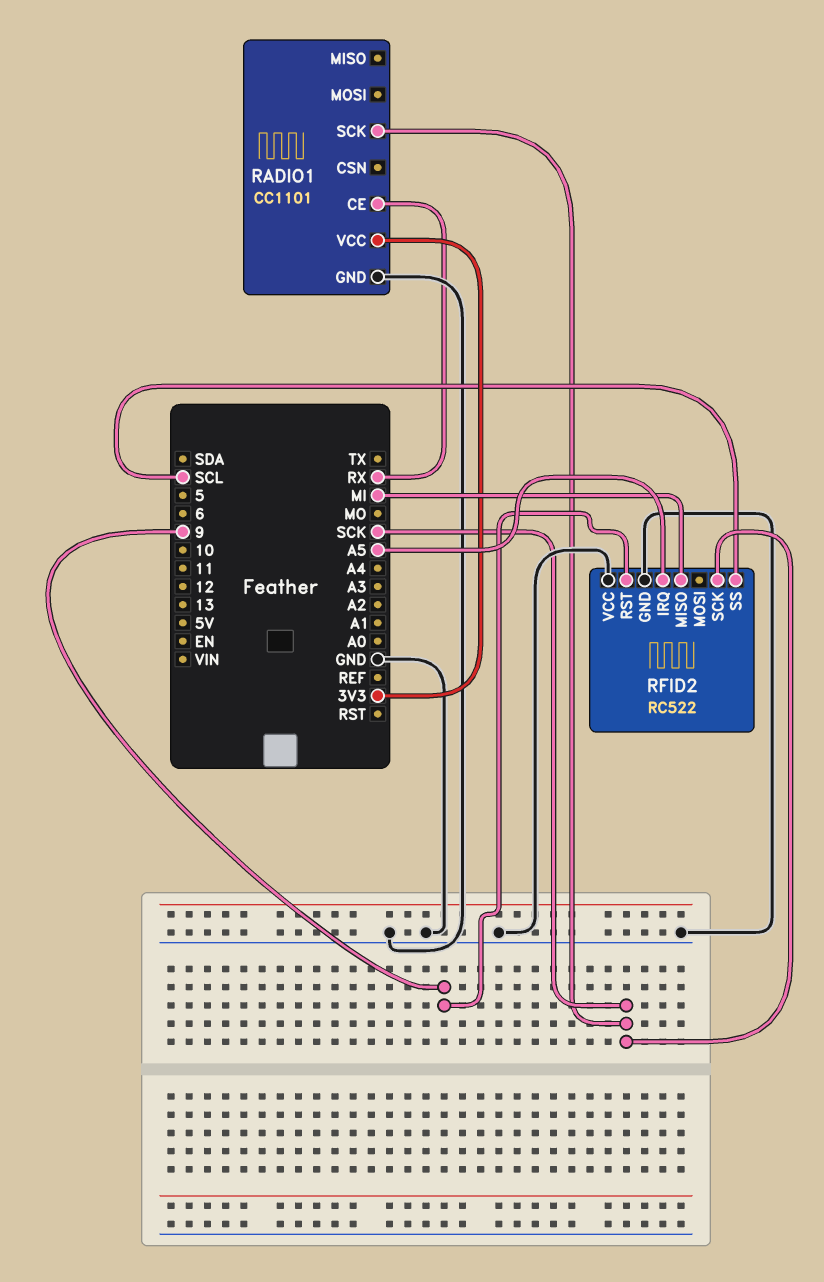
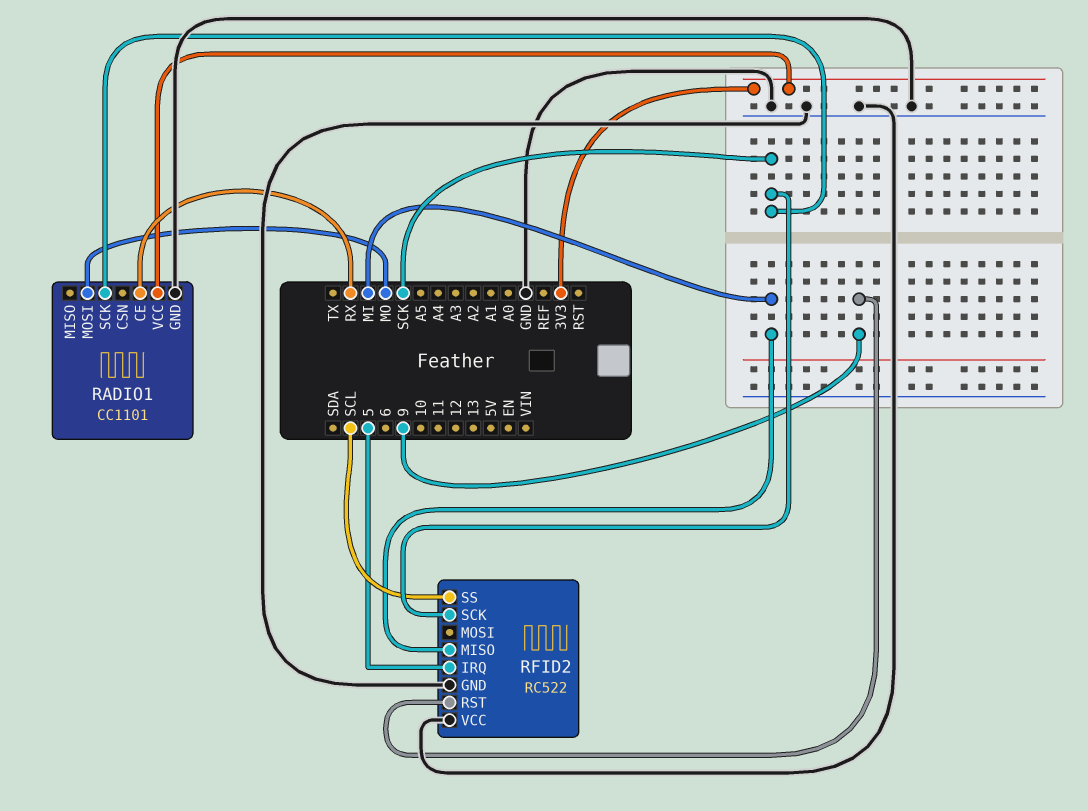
RADIO1 pin MOSI: none -> MO
RFID2 pin IRQ: A5 -> 5

